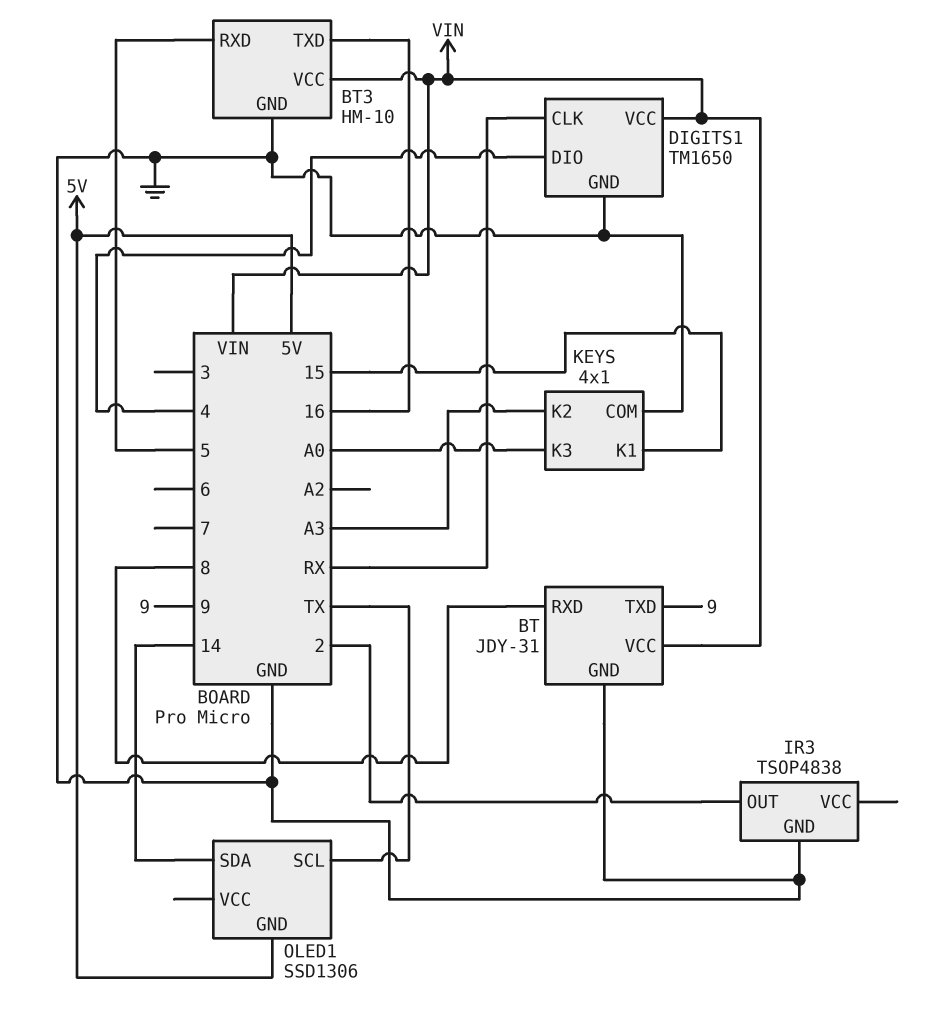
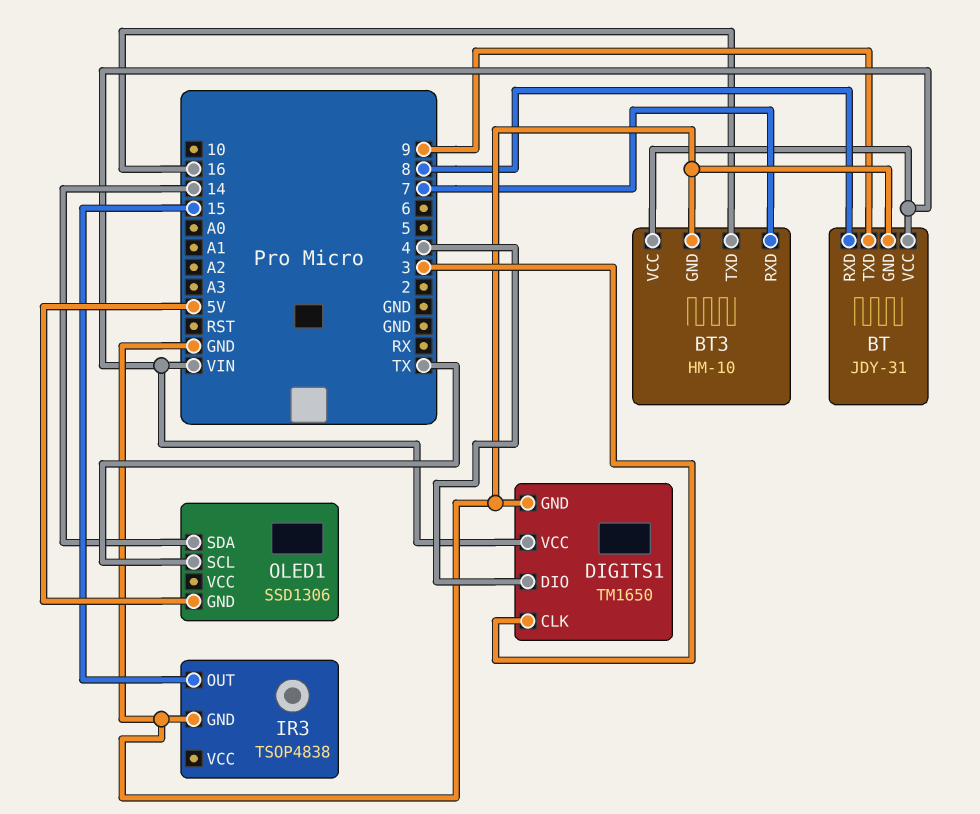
BT3 pin RXD: 5 -> 7
DIGITS1 pin CLK: RX -> 3
IR3 pin OUT: 2 -> 15
KEYS: 4x1 -> none
KEYS pin COM: GND -> none
KEYS pin K1: 15 -> none
KEYS pin K2: A3 -> none
KEYS pin K3: A0 -> none

